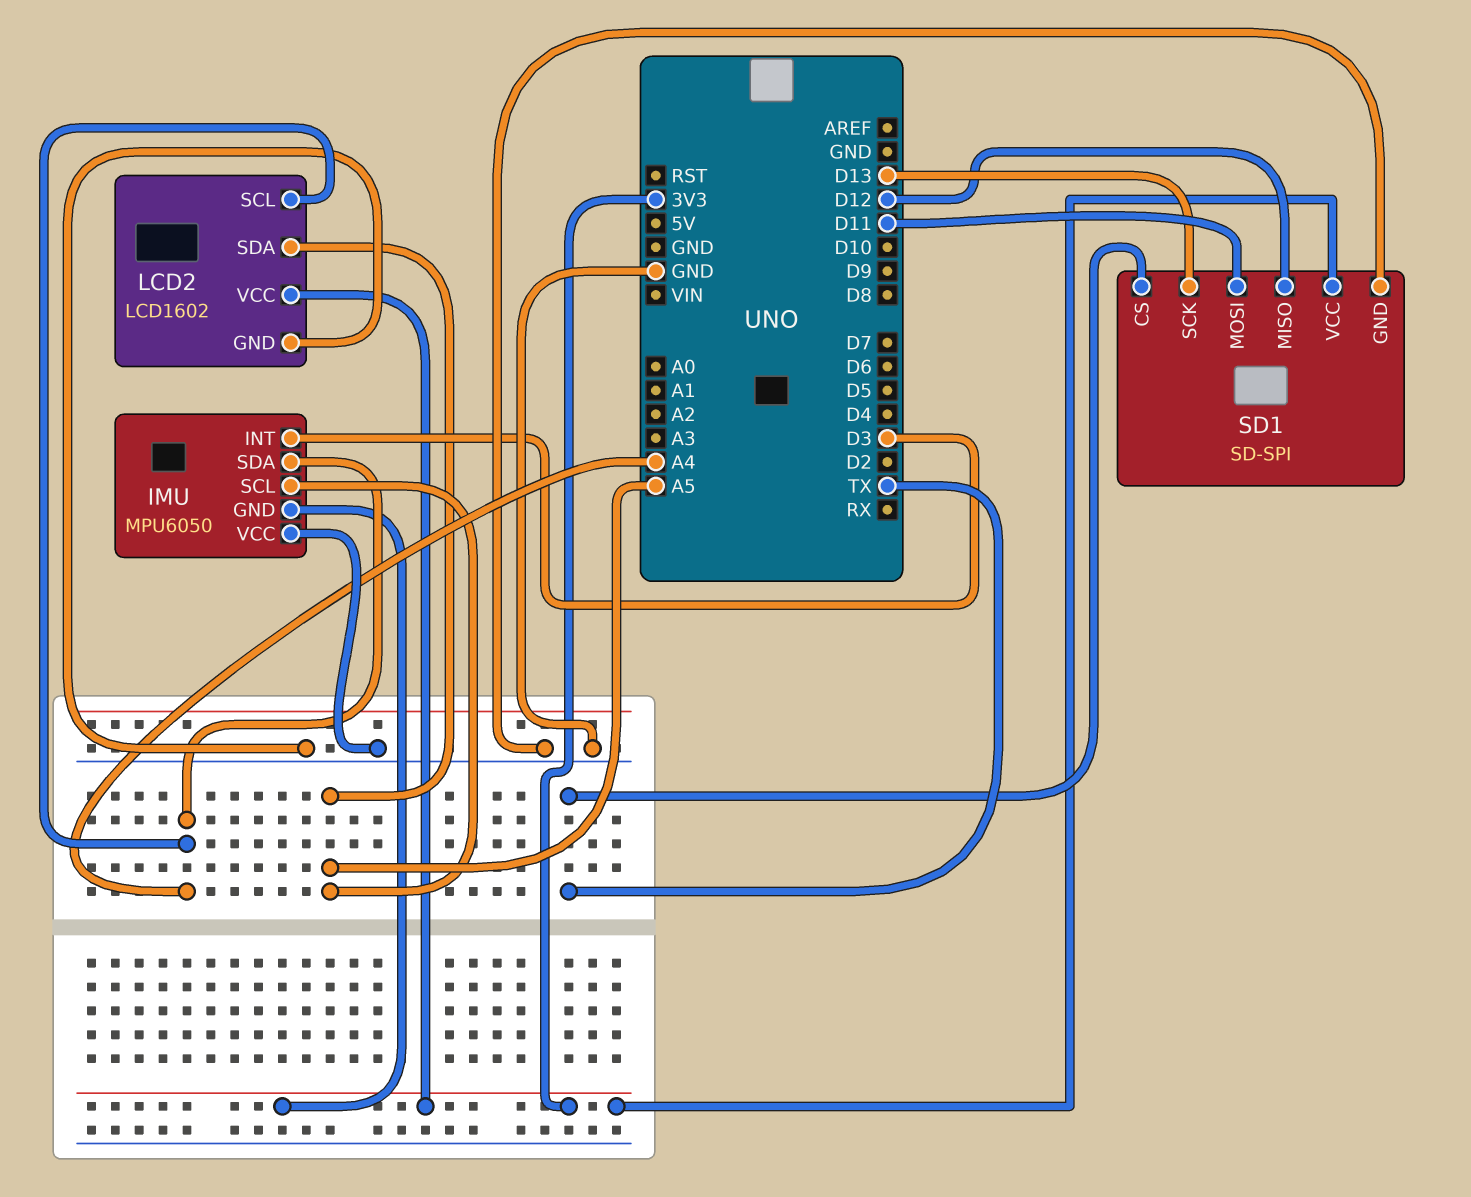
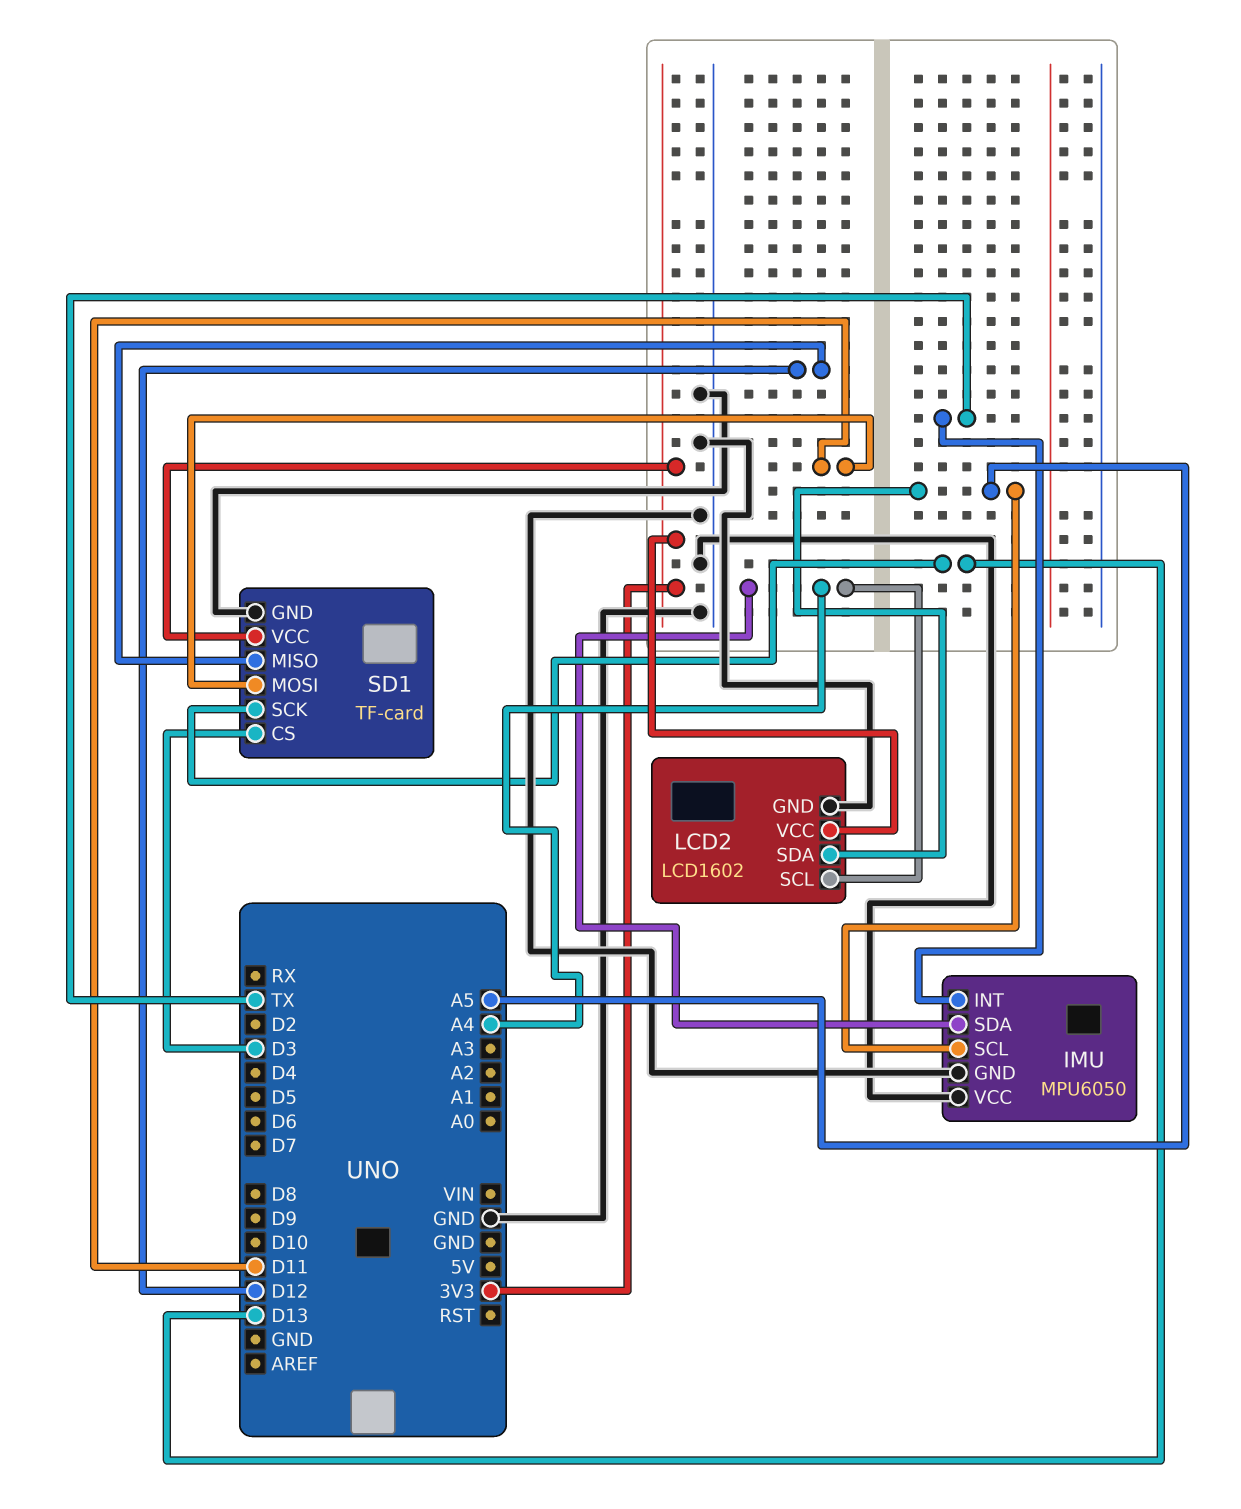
IMU pin GND: 3V3 -> GND
IMU pin INT: D3 -> TX
SD1: SD-SPI -> TF-card
SD1 pin CS: TX -> D3

